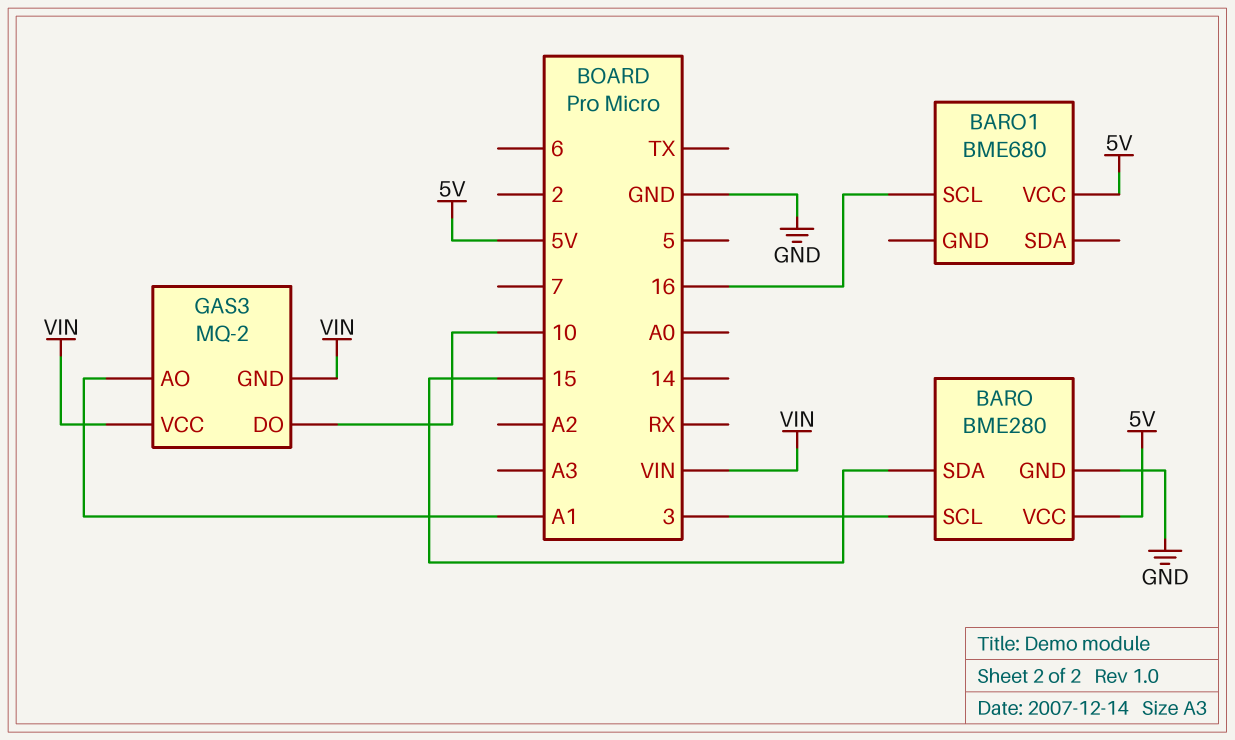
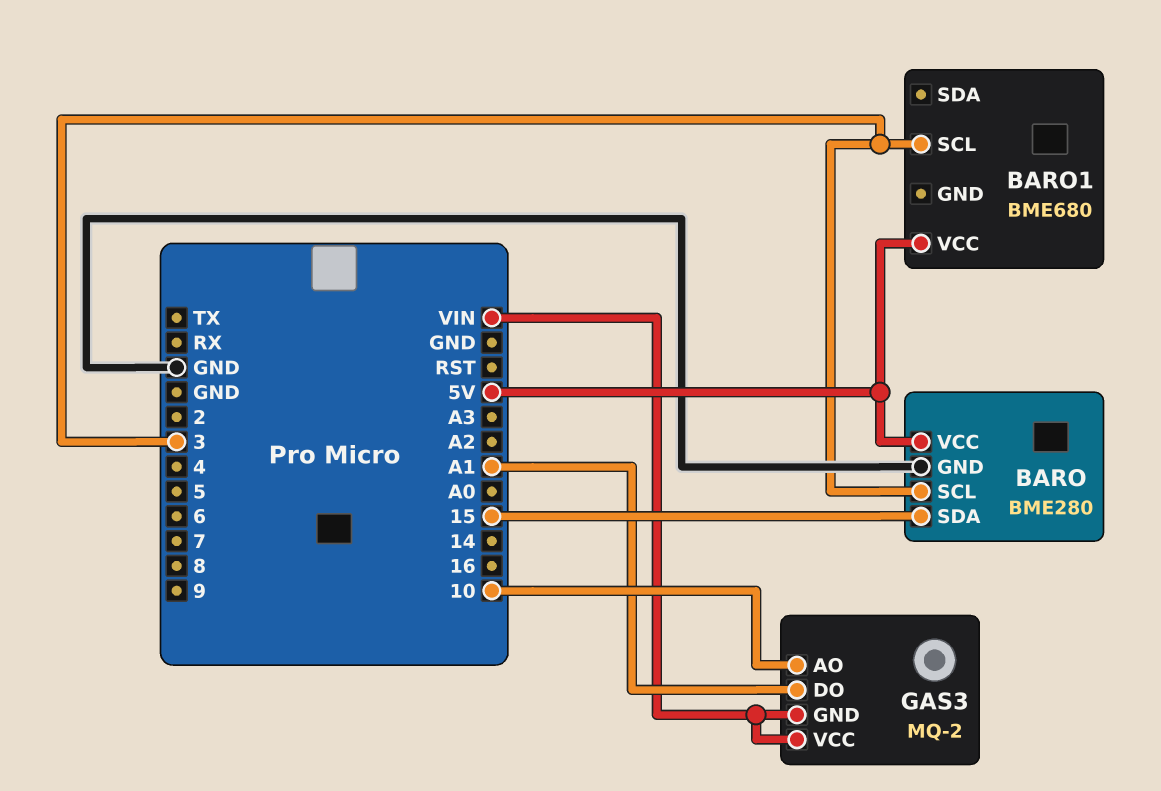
BARO1 pin SCL: 16 -> 3
GAS3 pin AO: A1 -> 10
GAS3 pin DO: 10 -> A1

